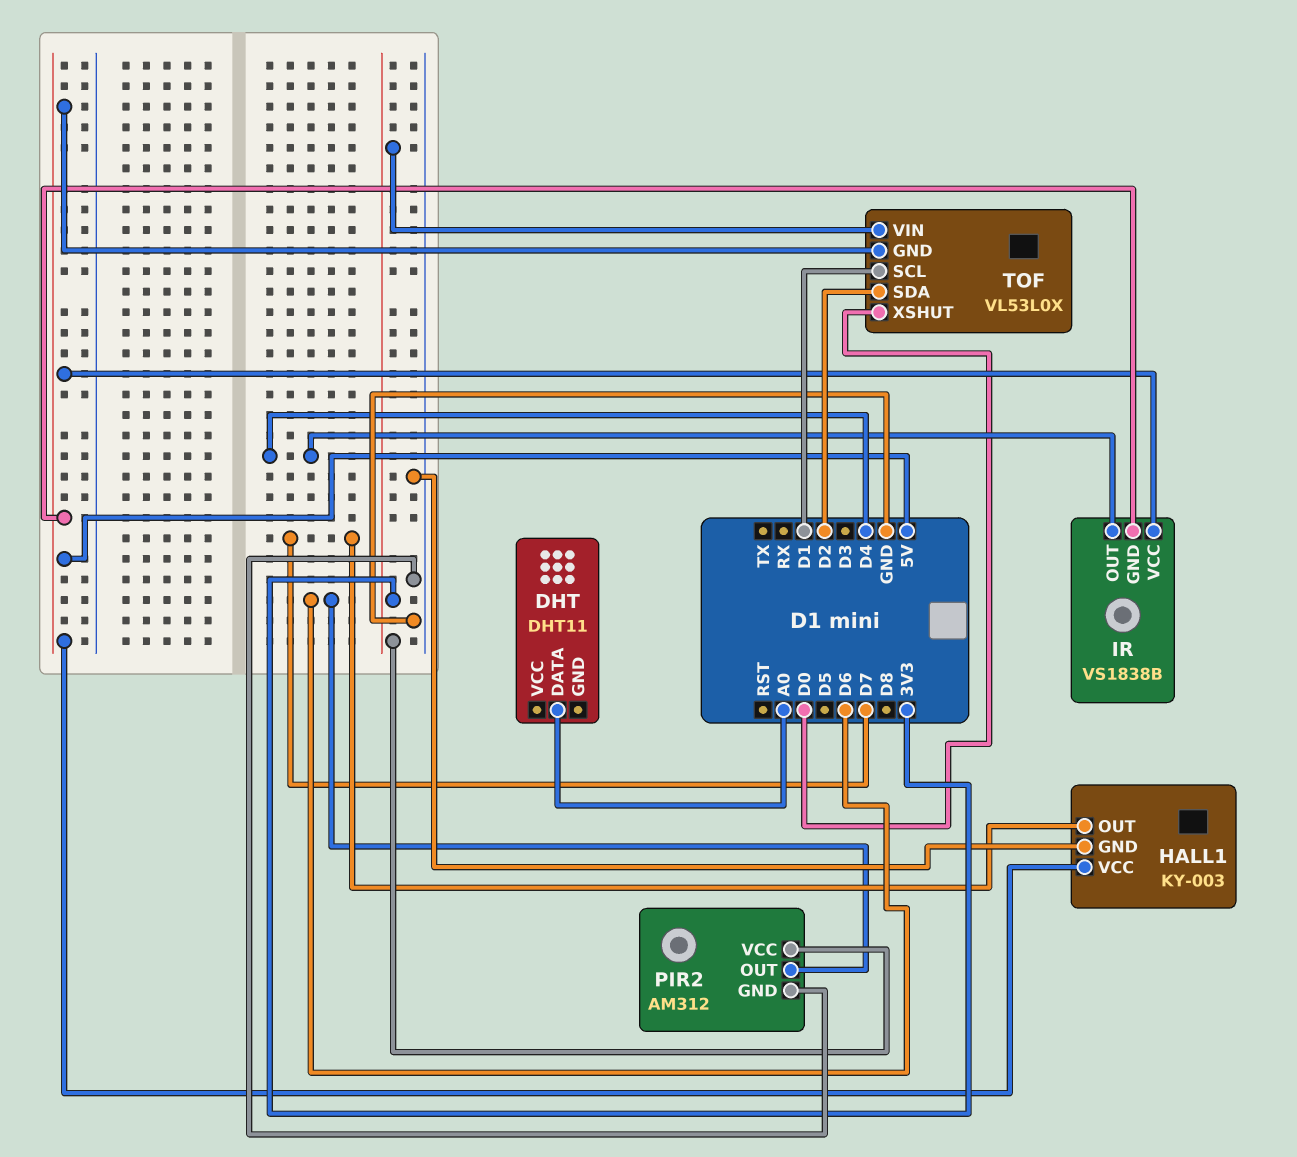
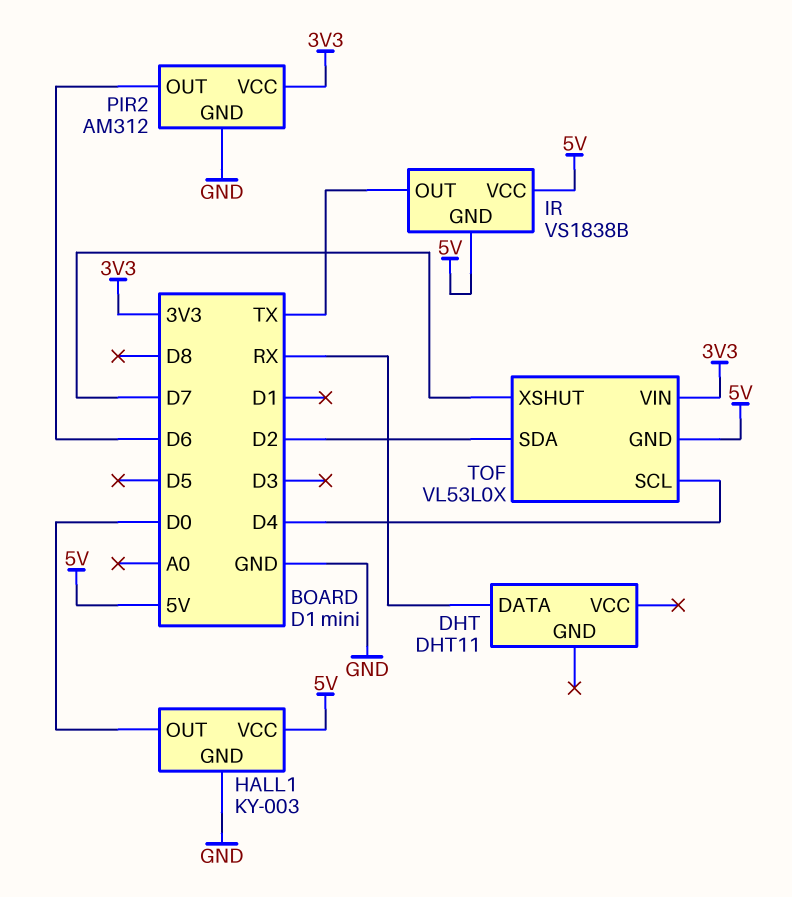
DHT pin DATA: A0 -> RX
HALL1 pin OUT: D7 -> D0
IR pin OUT: D4 -> TX
TOF pin SCL: D1 -> D4
TOF pin XSHUT: D0 -> D7

